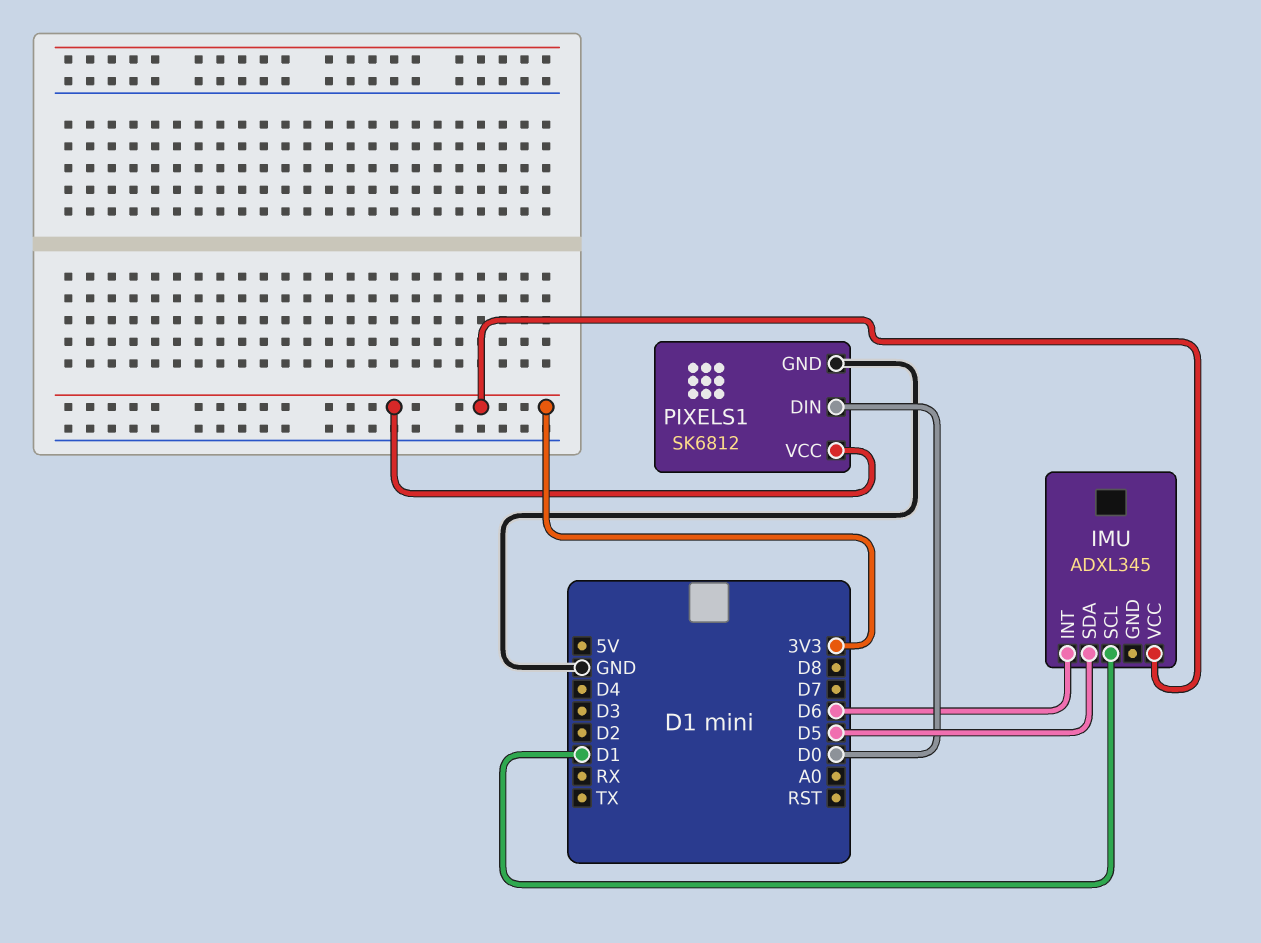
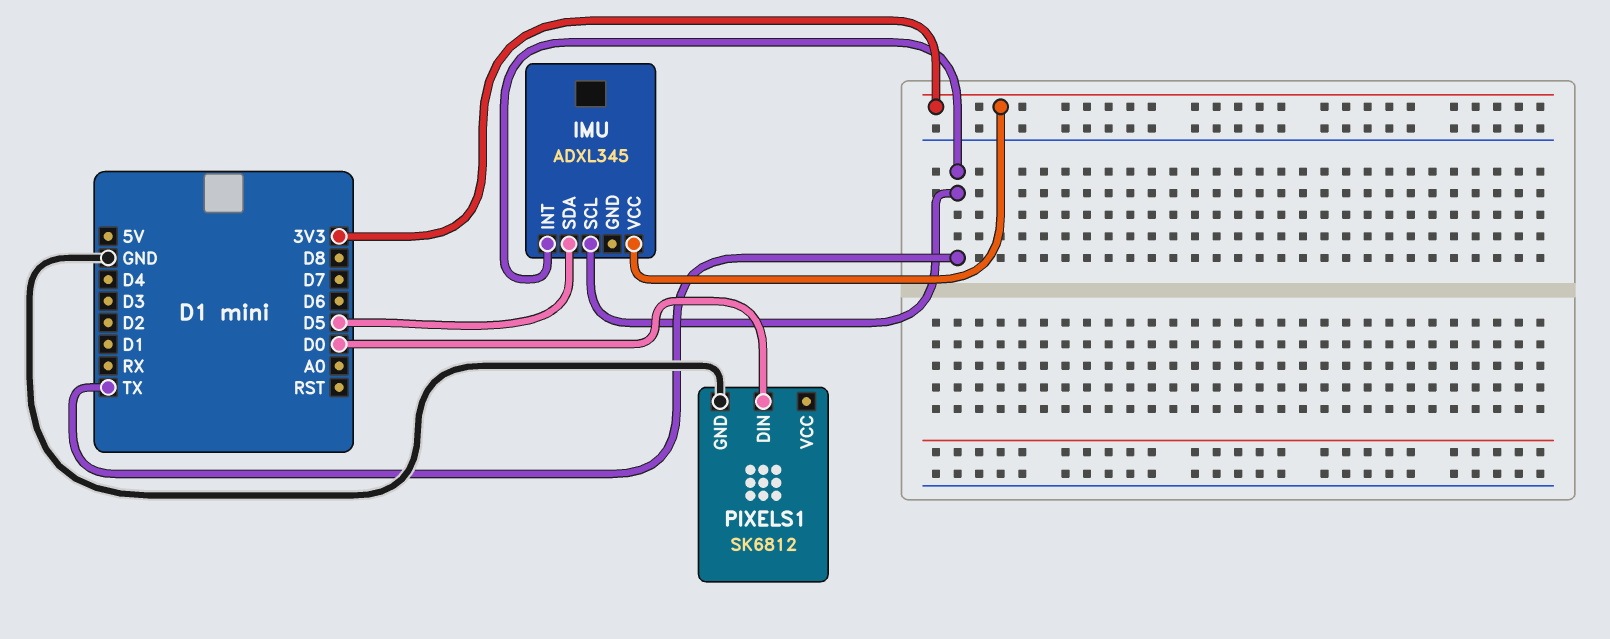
IMU pin INT: D6 -> TX
IMU pin SCL: D1 -> TX
PIXELS1 pin VCC: 3V3 -> none

